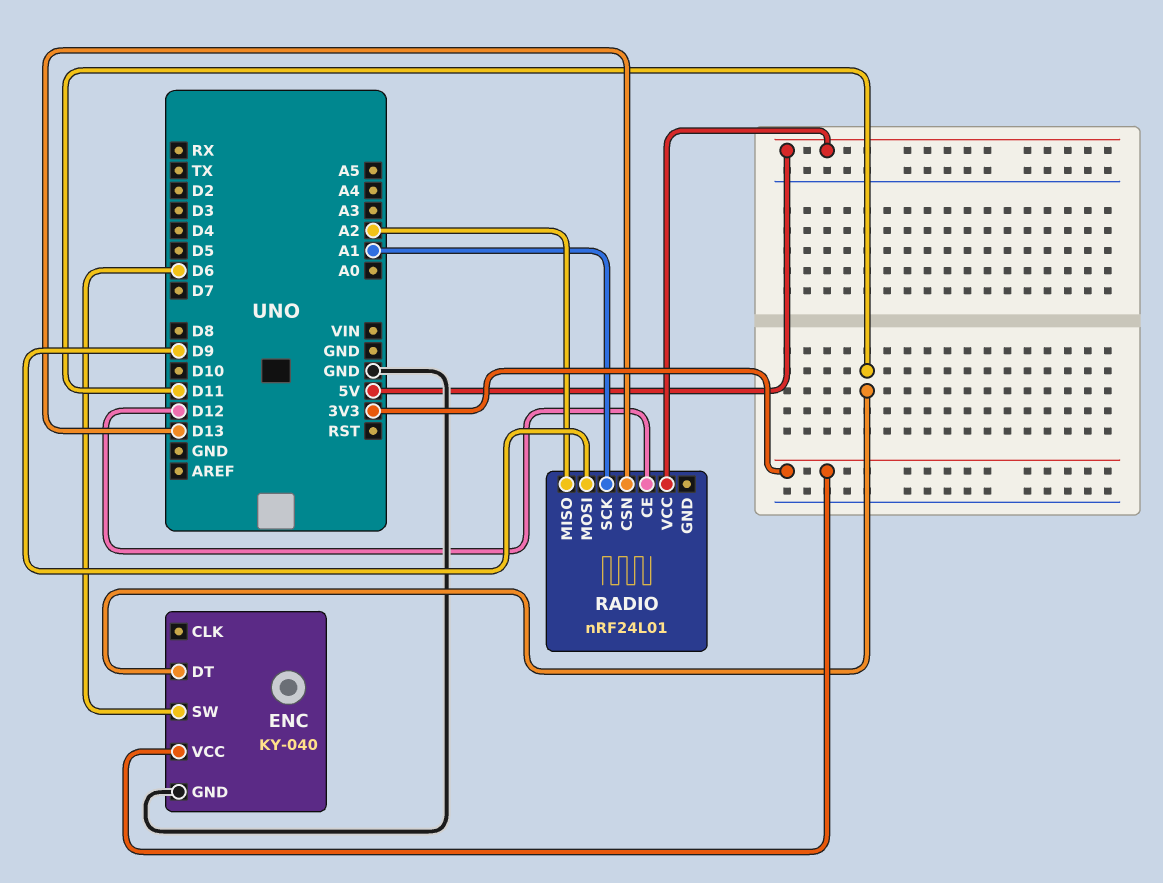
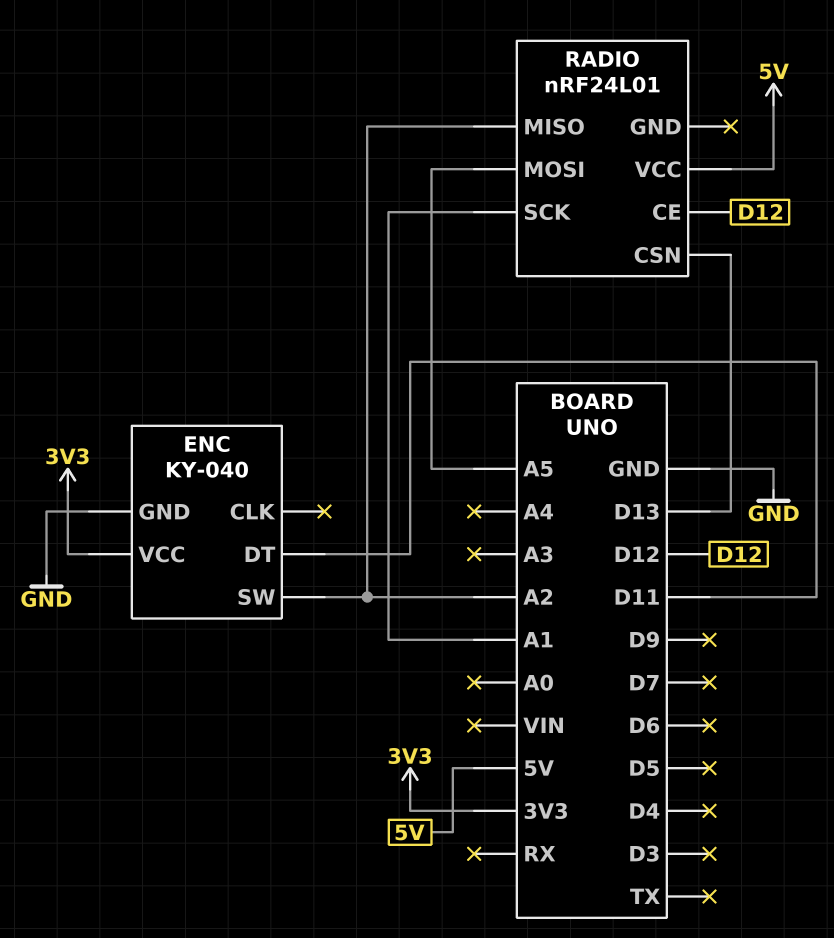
ENC pin SW: D6 -> A2
RADIO pin MOSI: D9 -> A5

